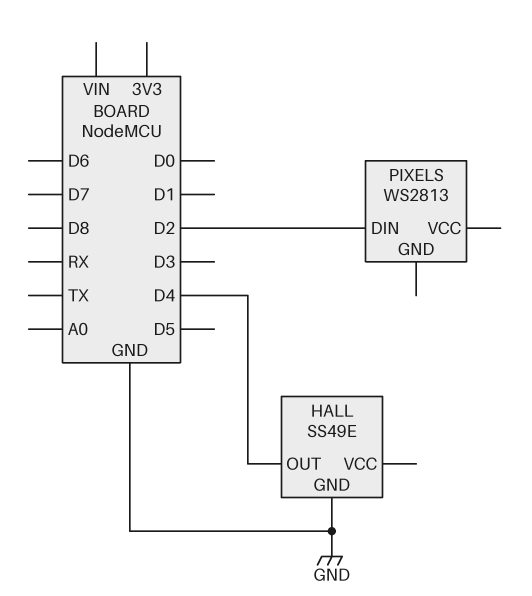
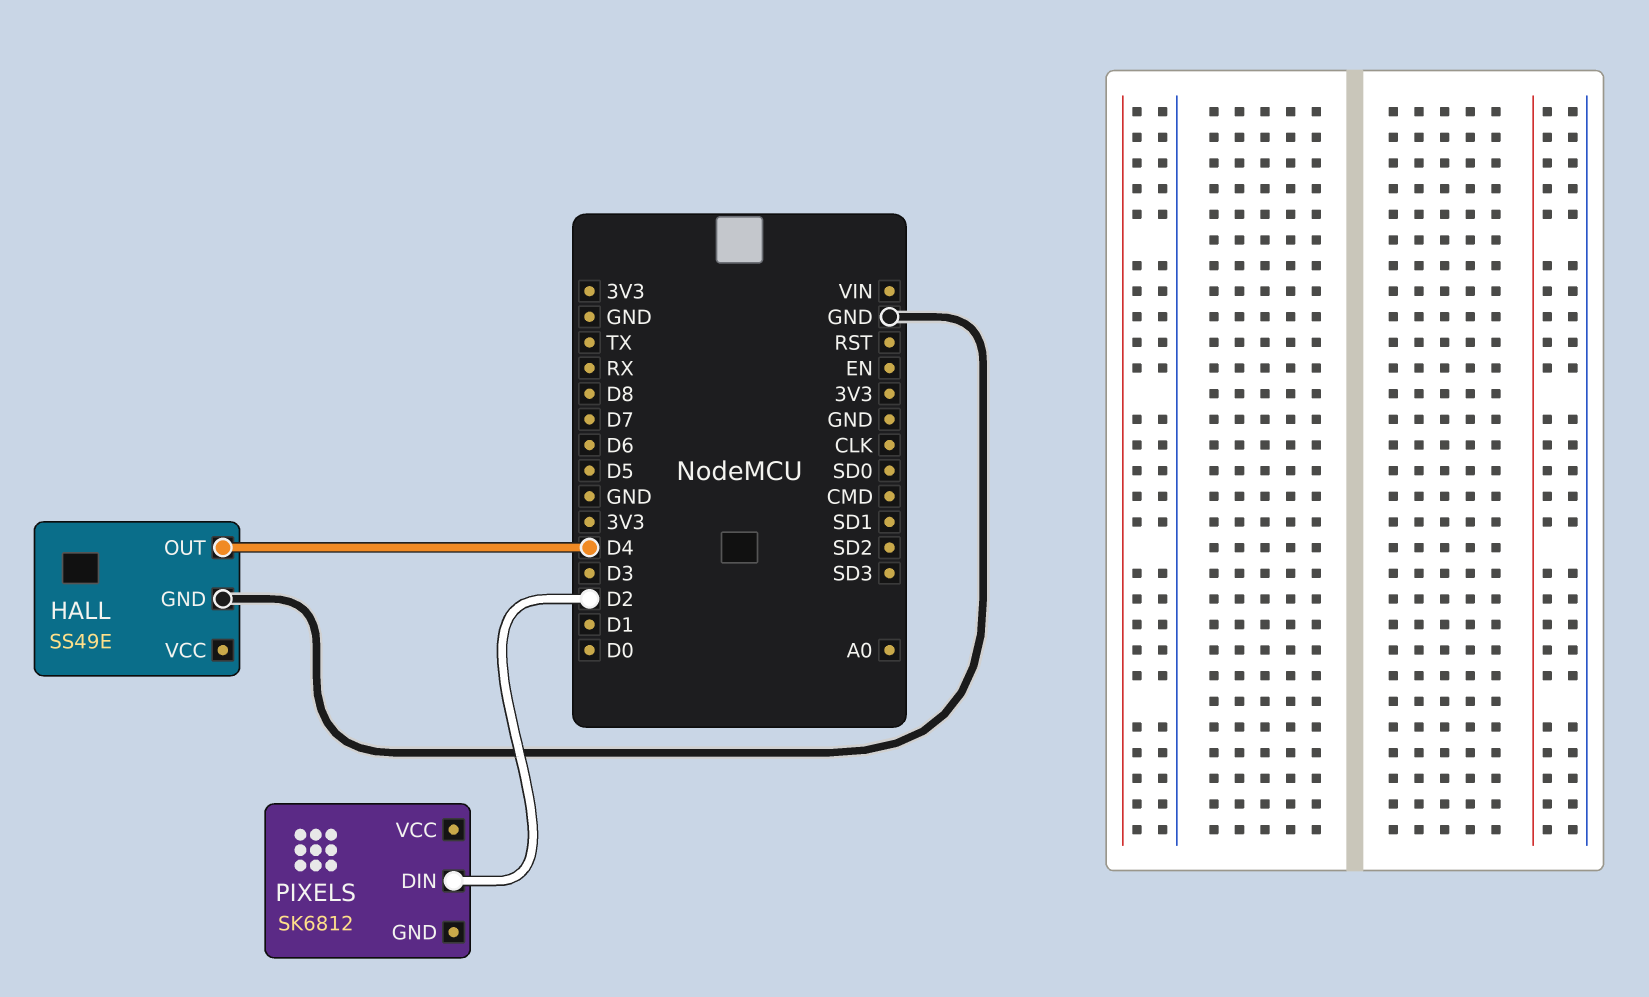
PIXELS: WS2813 -> SK6812

